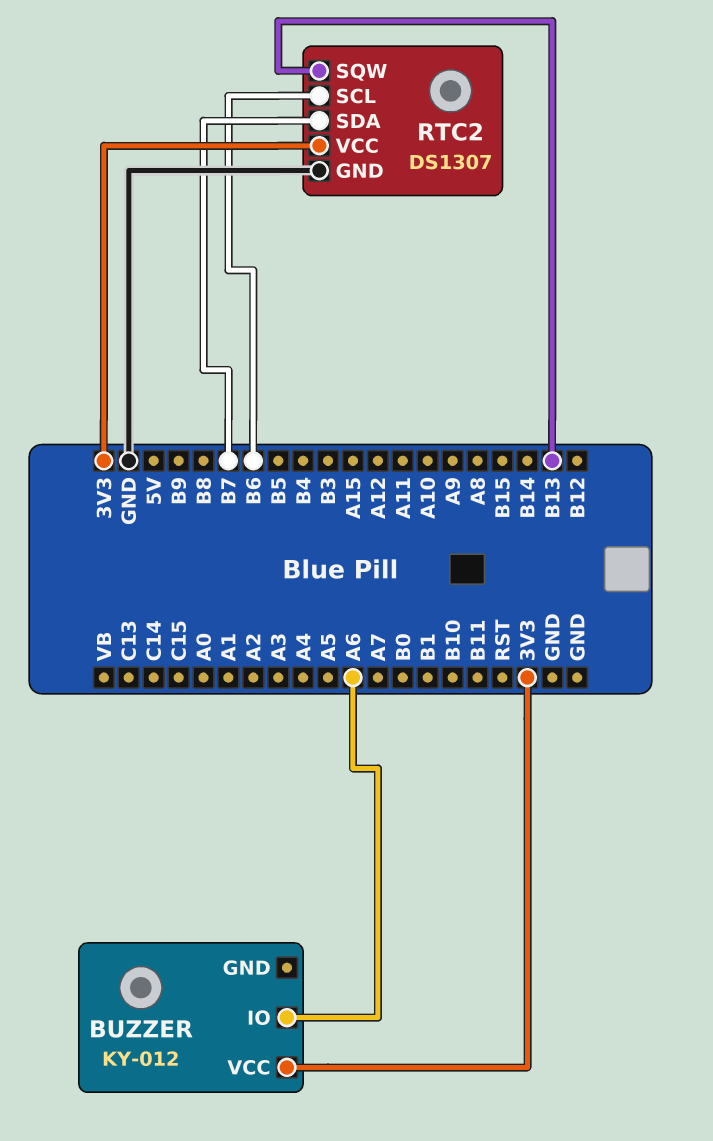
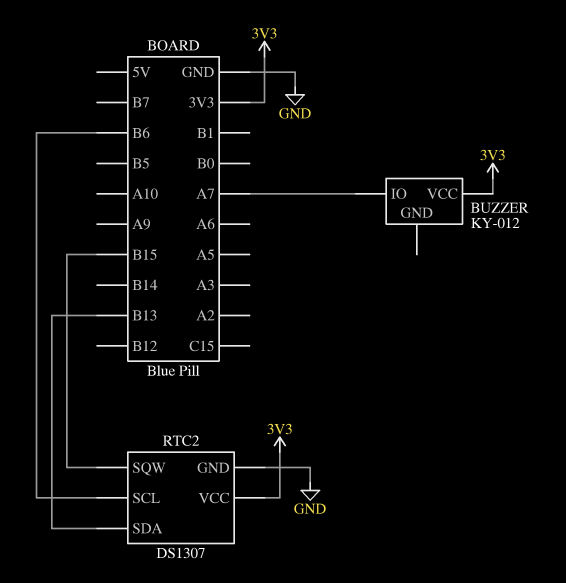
BUZZER pin IO: A6 -> A7
RTC2 pin SDA: B7 -> B13
RTC2 pin SQW: B13 -> B15

